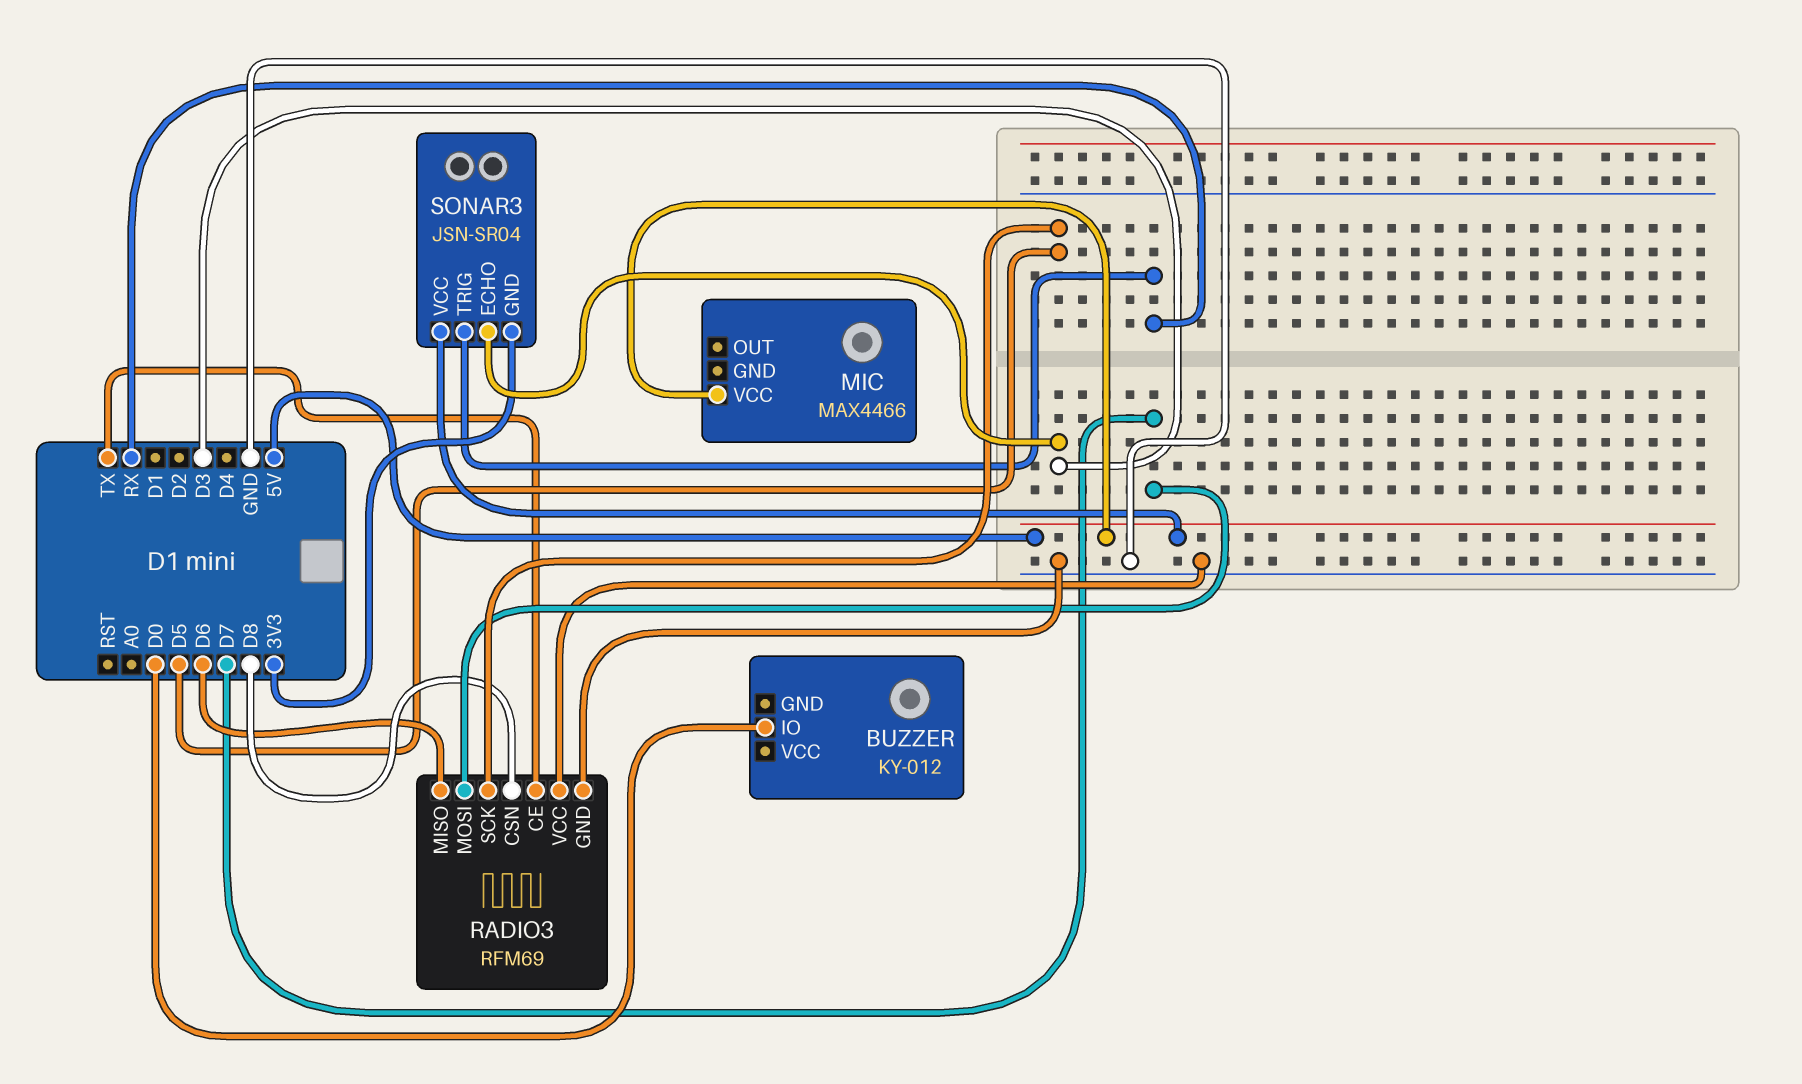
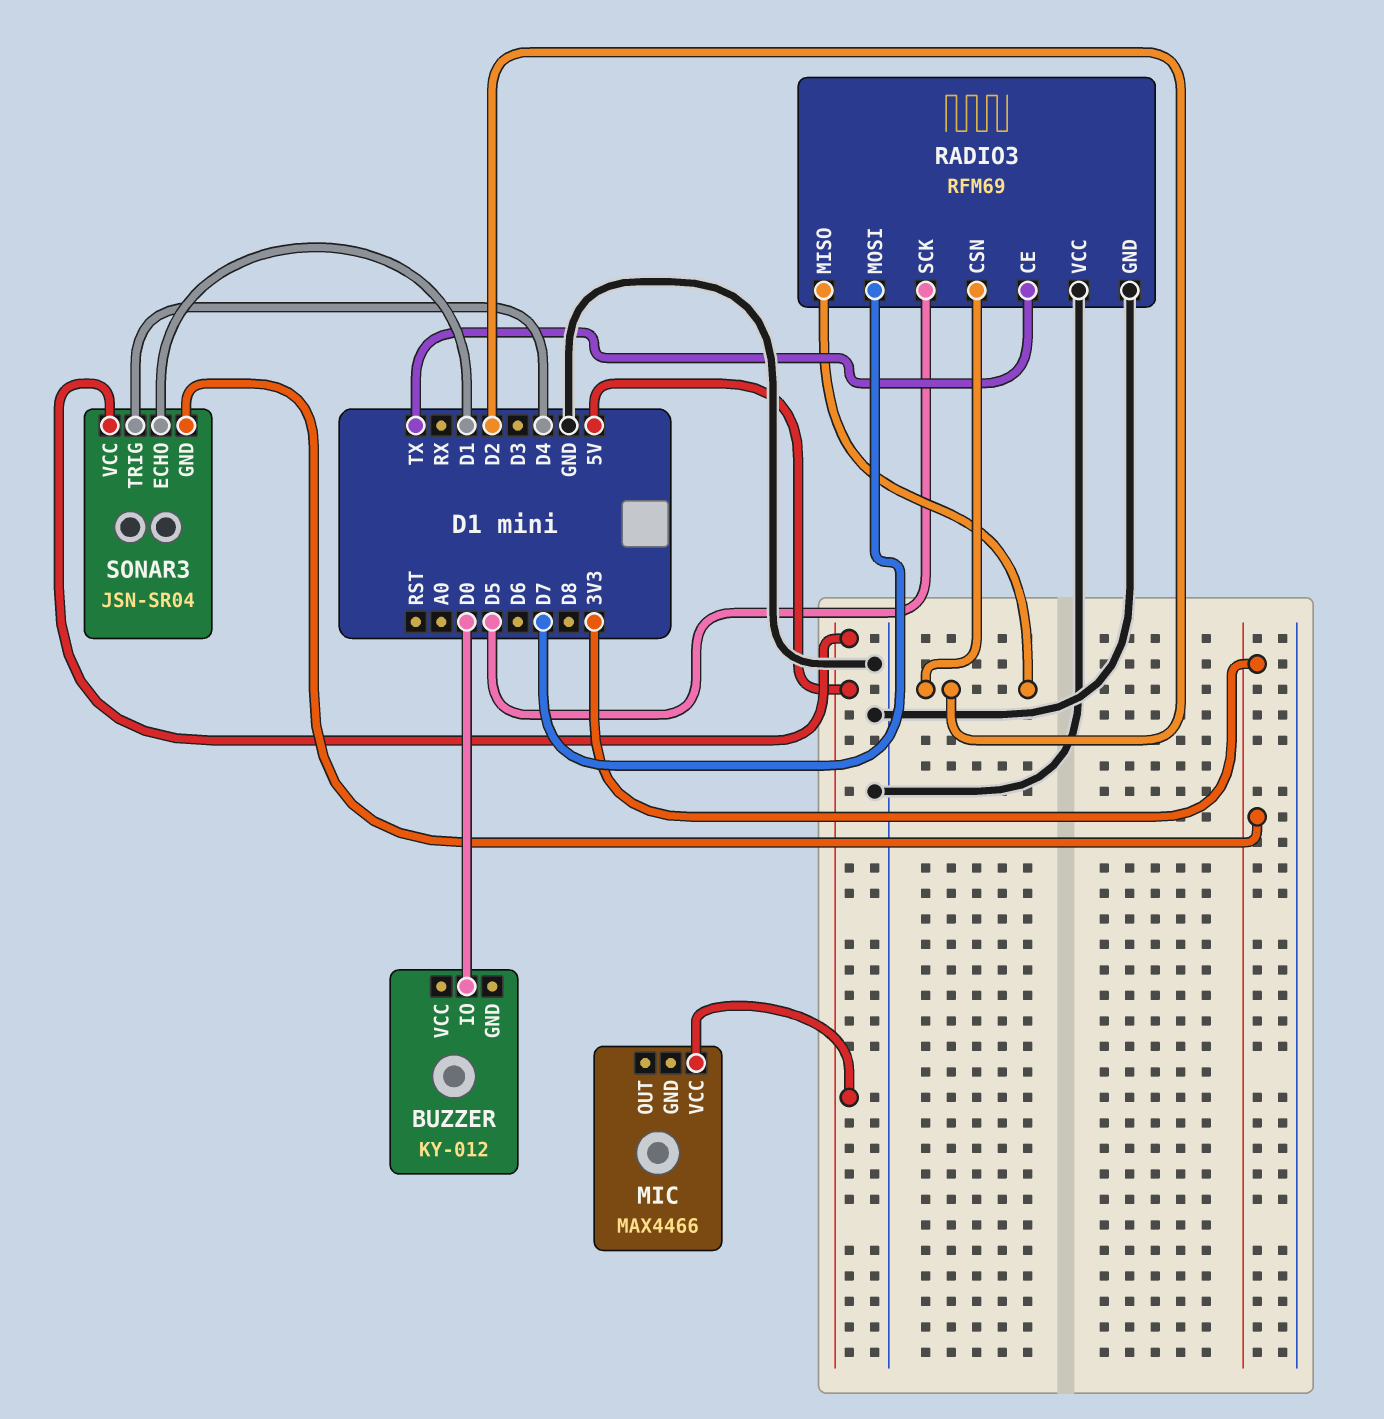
RADIO3 pin CSN: D8 -> D2
RADIO3 pin MISO: D6 -> D2
SONAR3 pin ECHO: D3 -> D1
SONAR3 pin TRIG: RX -> D4

